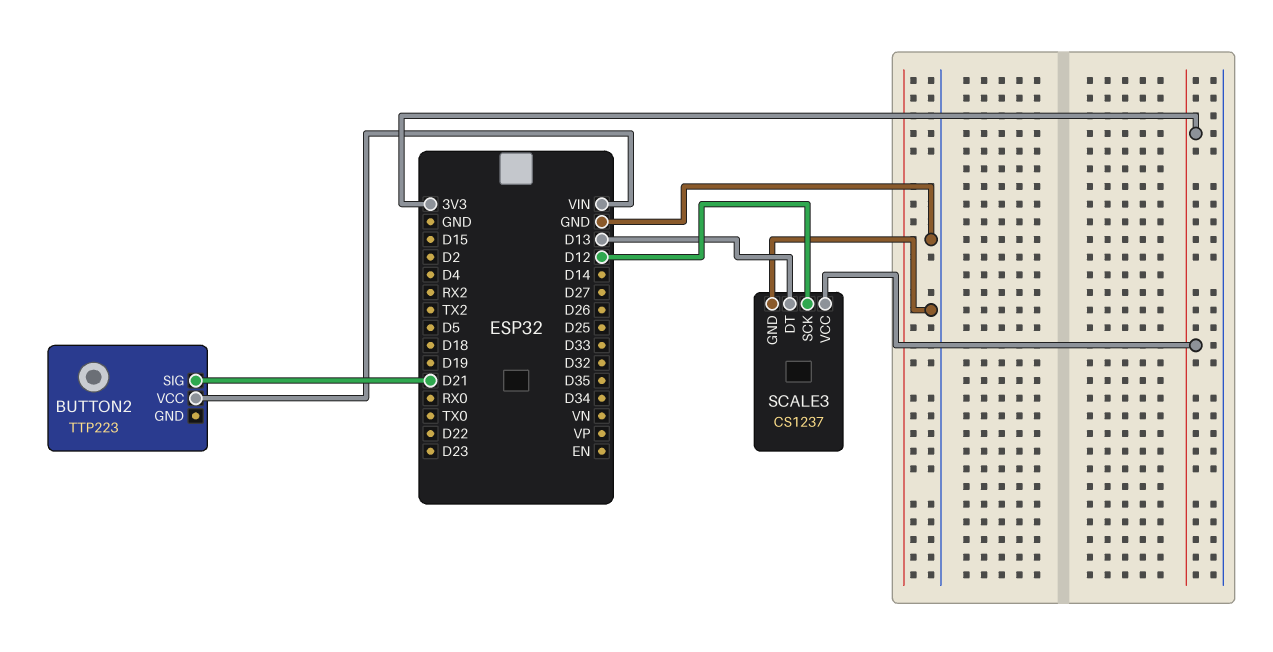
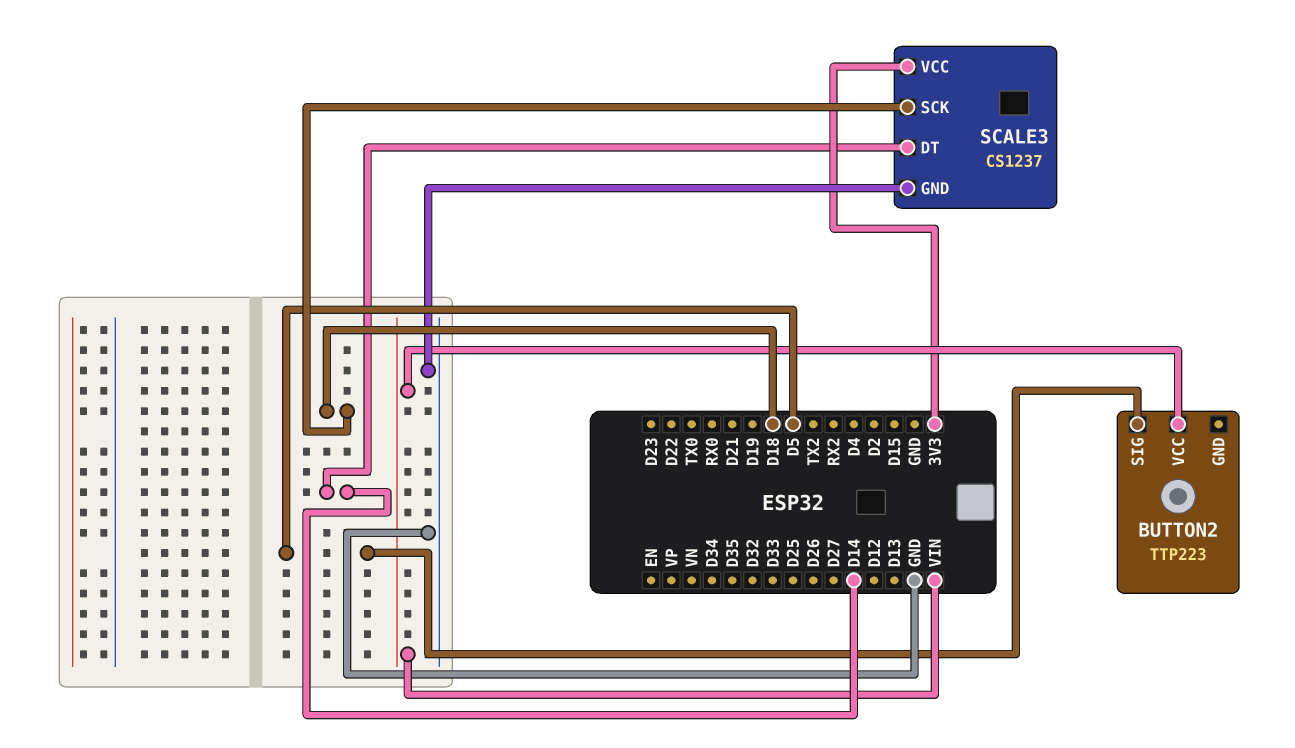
BUTTON2 pin SIG: D21 -> D5
SCALE3 pin DT: D13 -> D14
SCALE3 pin SCK: D12 -> D18

